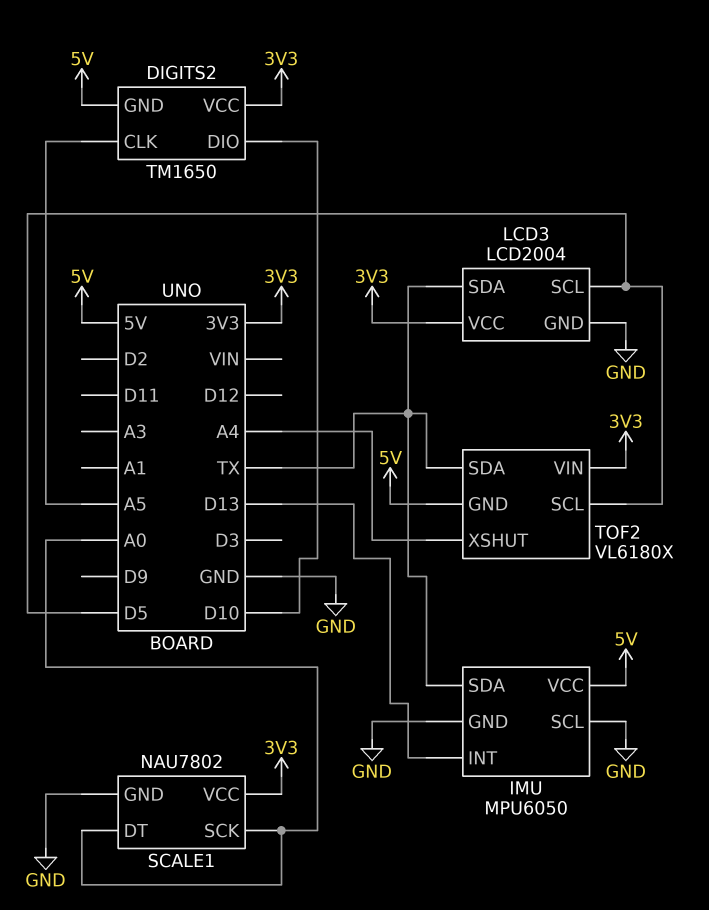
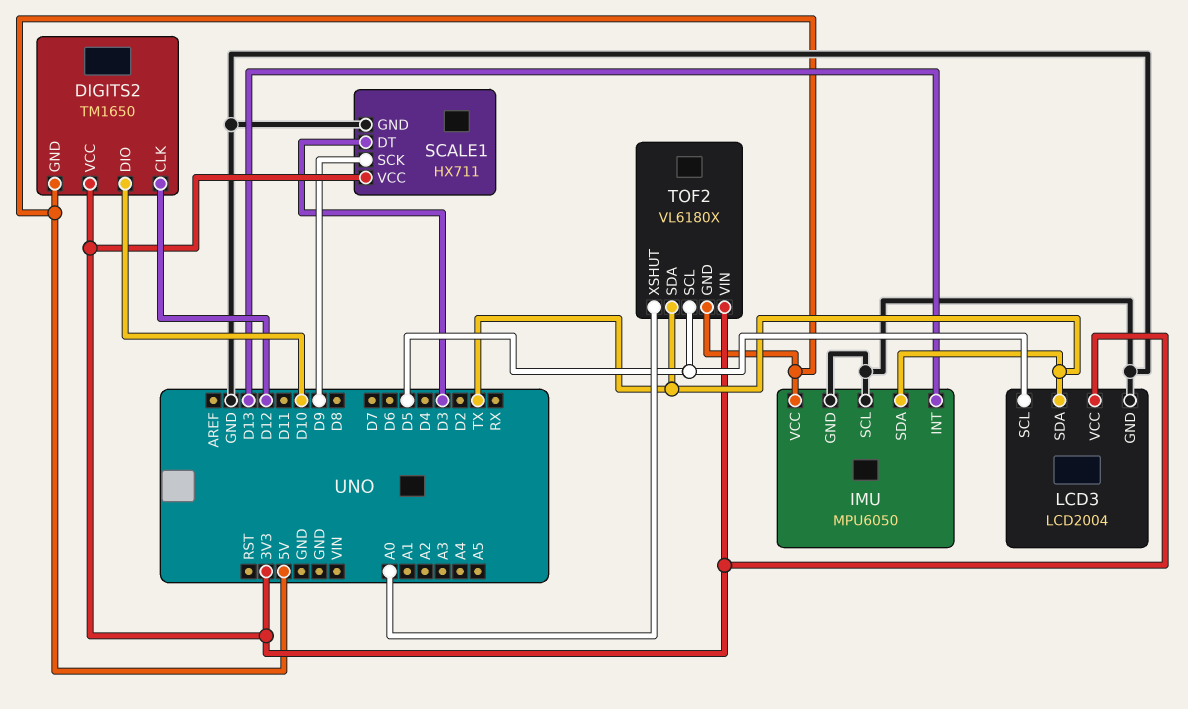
DIGITS2 pin CLK: A5 -> D12
SCALE1: NAU7802 -> HX711
SCALE1 pin DT: A0 -> D3
SCALE1 pin SCK: A0 -> D9
TOF2 pin XSHUT: A4 -> A0

